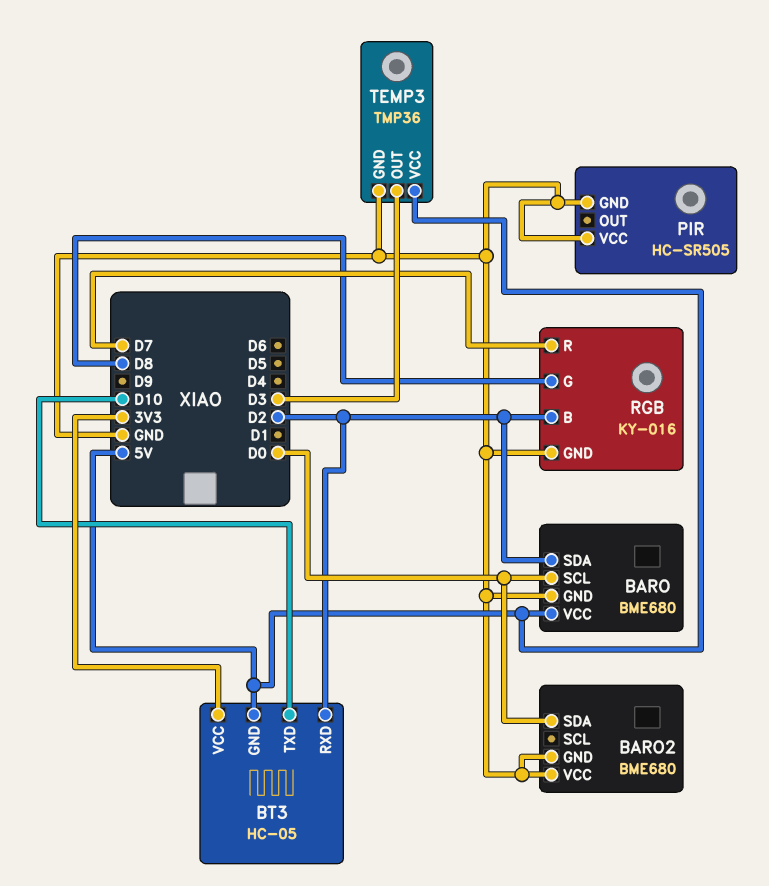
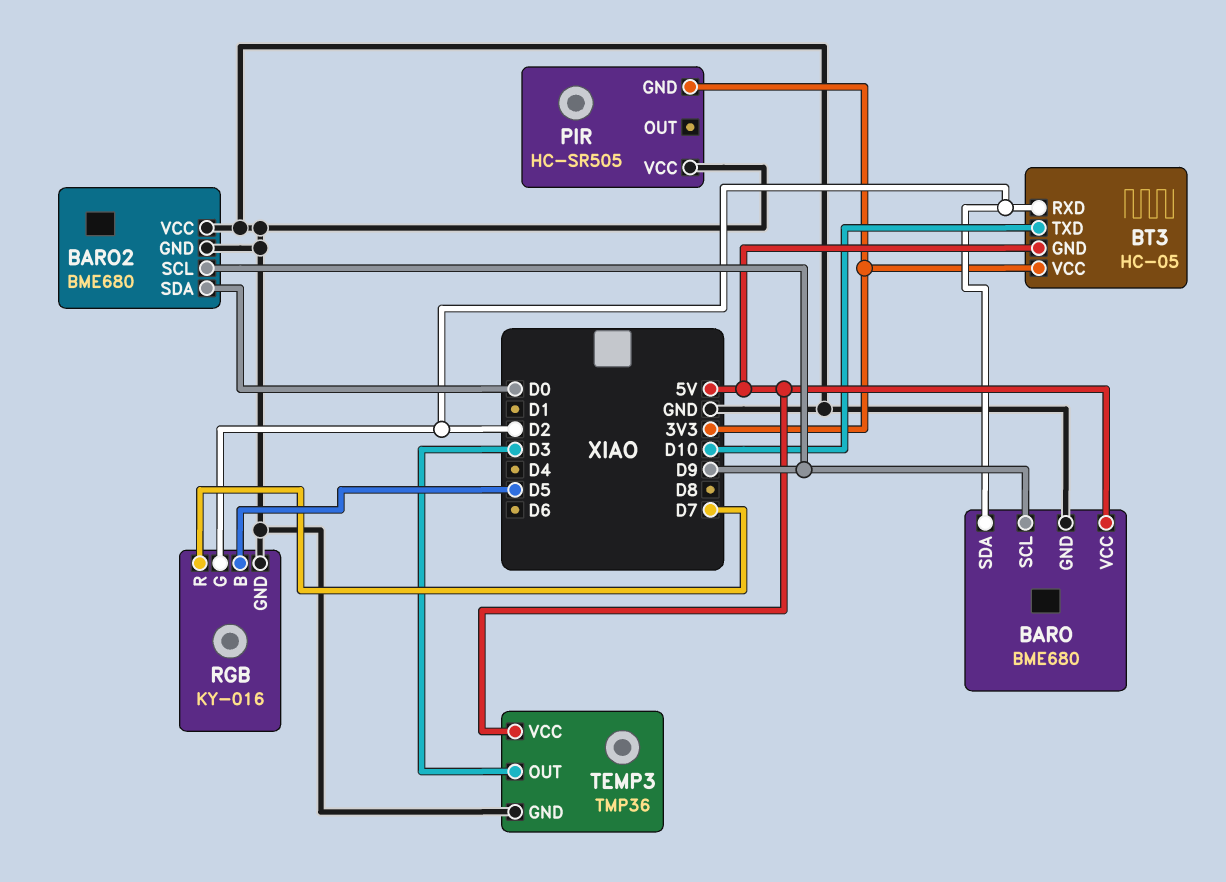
BARO pin SCL: D0 -> D9
BARO2 pin SCL: none -> D9
PIR pin GND: GND -> 3V3
RGB pin B: D2 -> D5
RGB pin G: D8 -> D2

